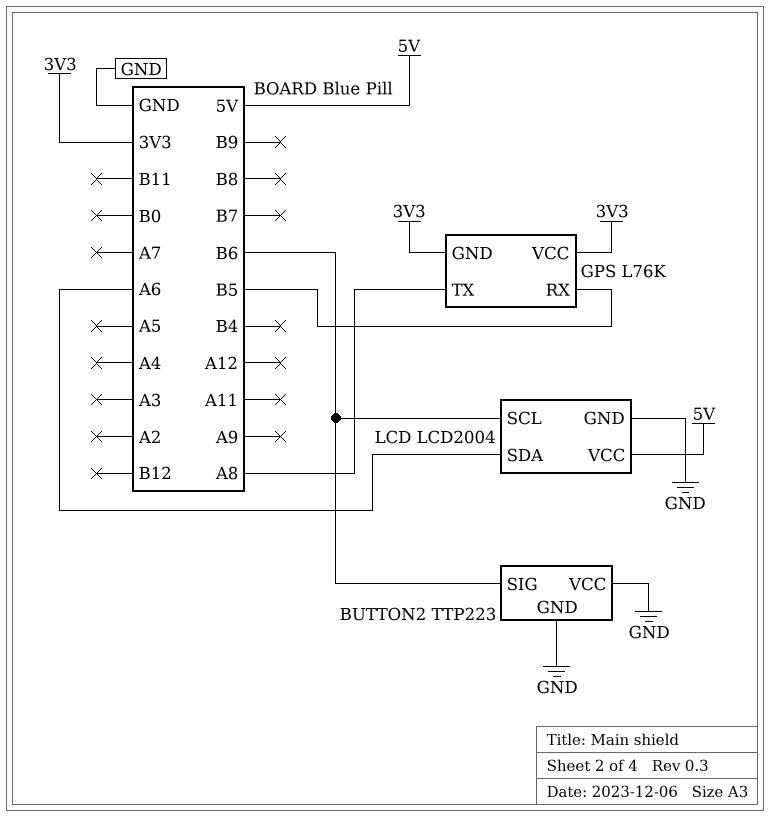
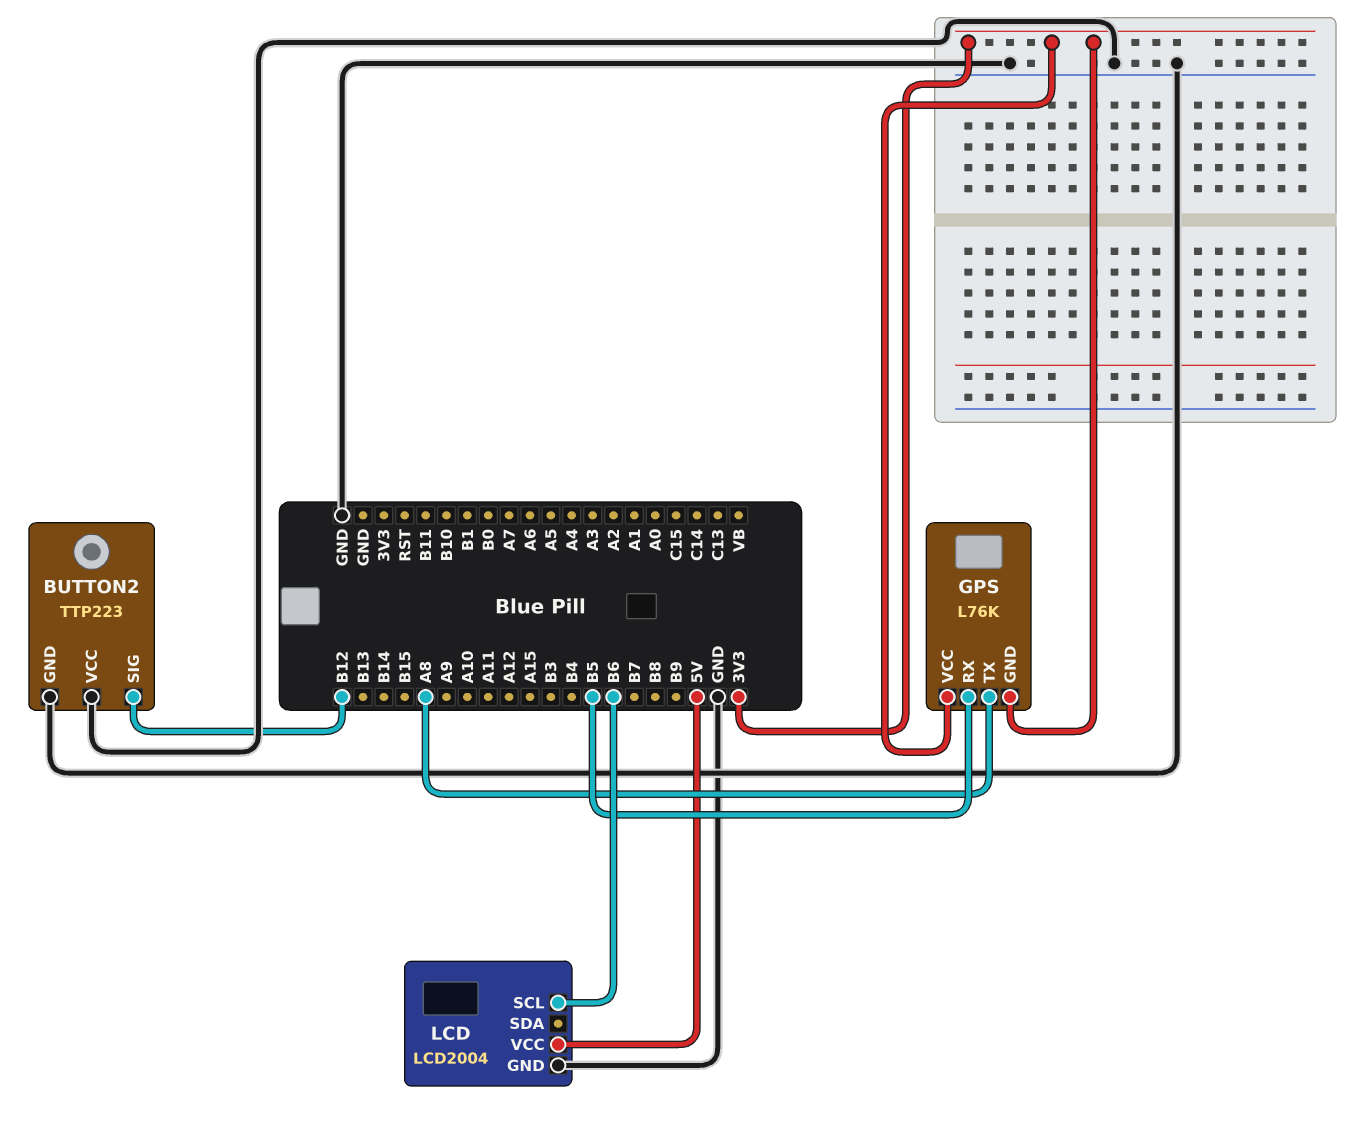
BUTTON2 pin SIG: B6 -> B12
LCD pin SDA: A6 -> none

